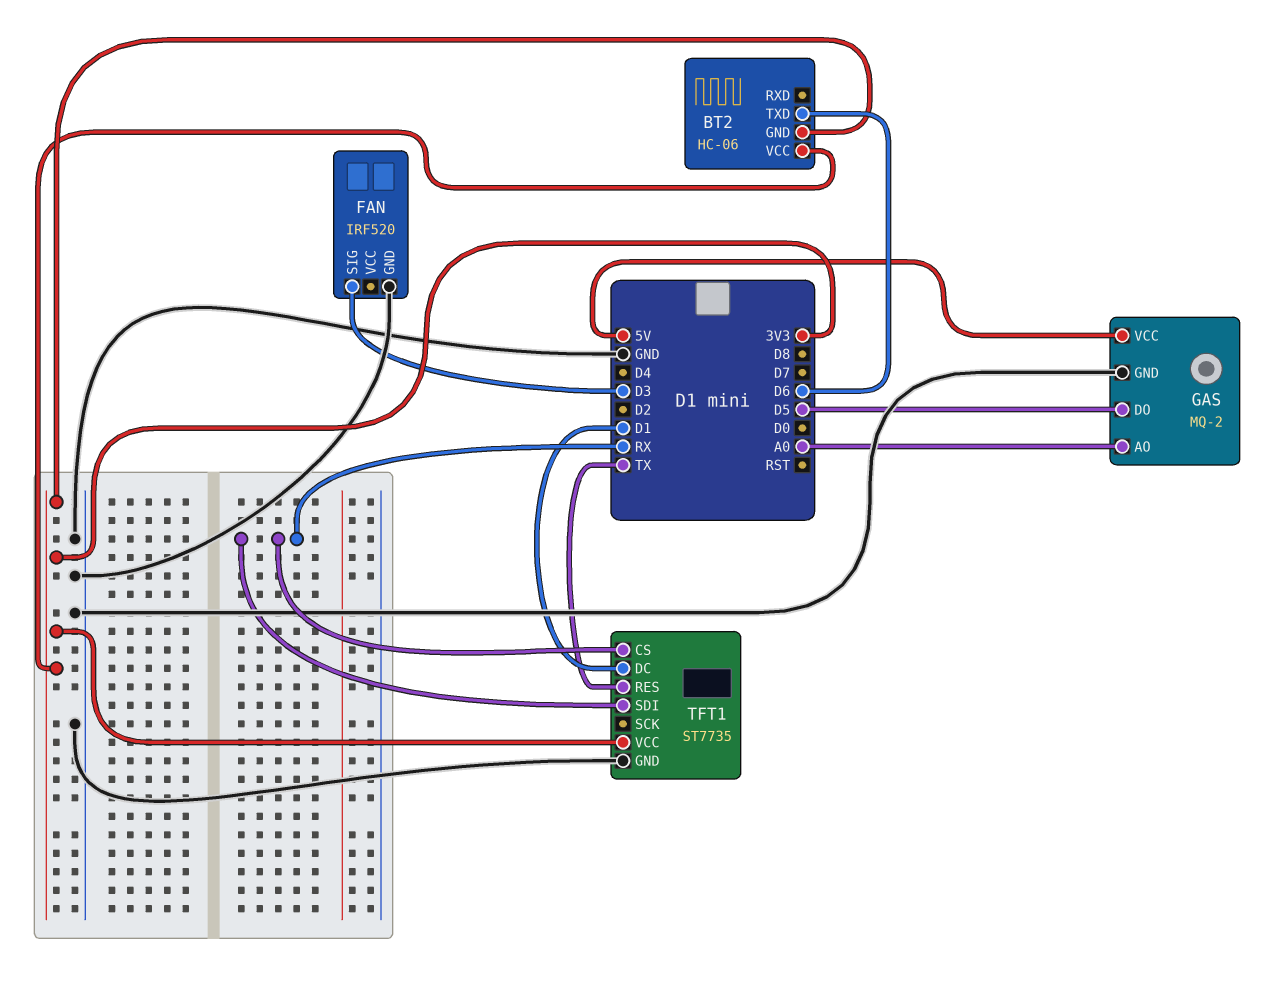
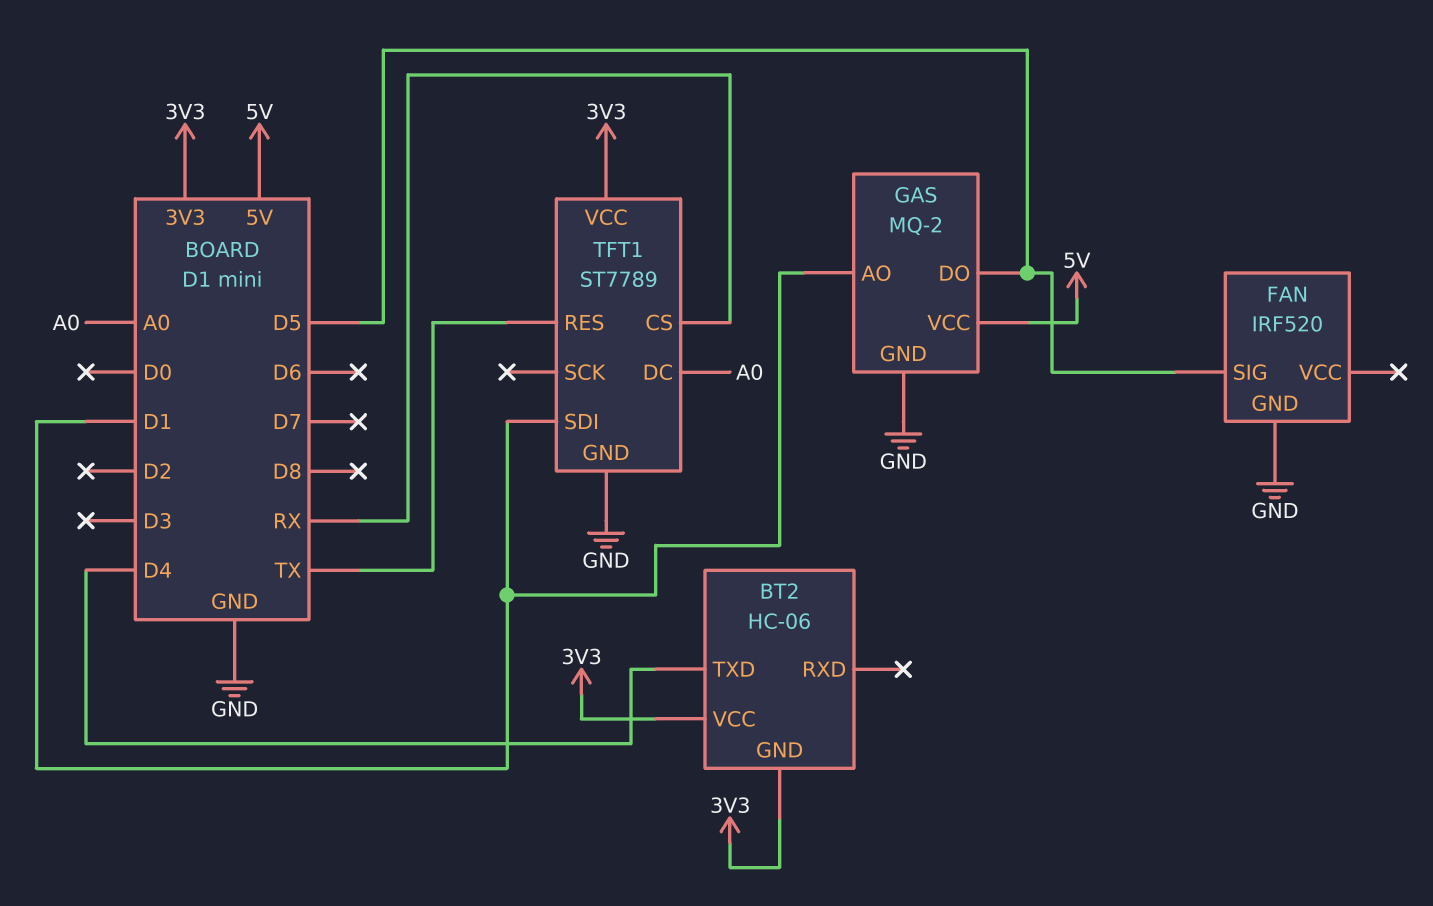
BT2 pin TXD: D6 -> D4
FAN pin SIG: D3 -> D5
GAS pin AO: A0 -> D1
TFT1: ST7735 -> ST7789
TFT1 pin DC: D1 -> A0
TFT1 pin SDI: RX -> D1

